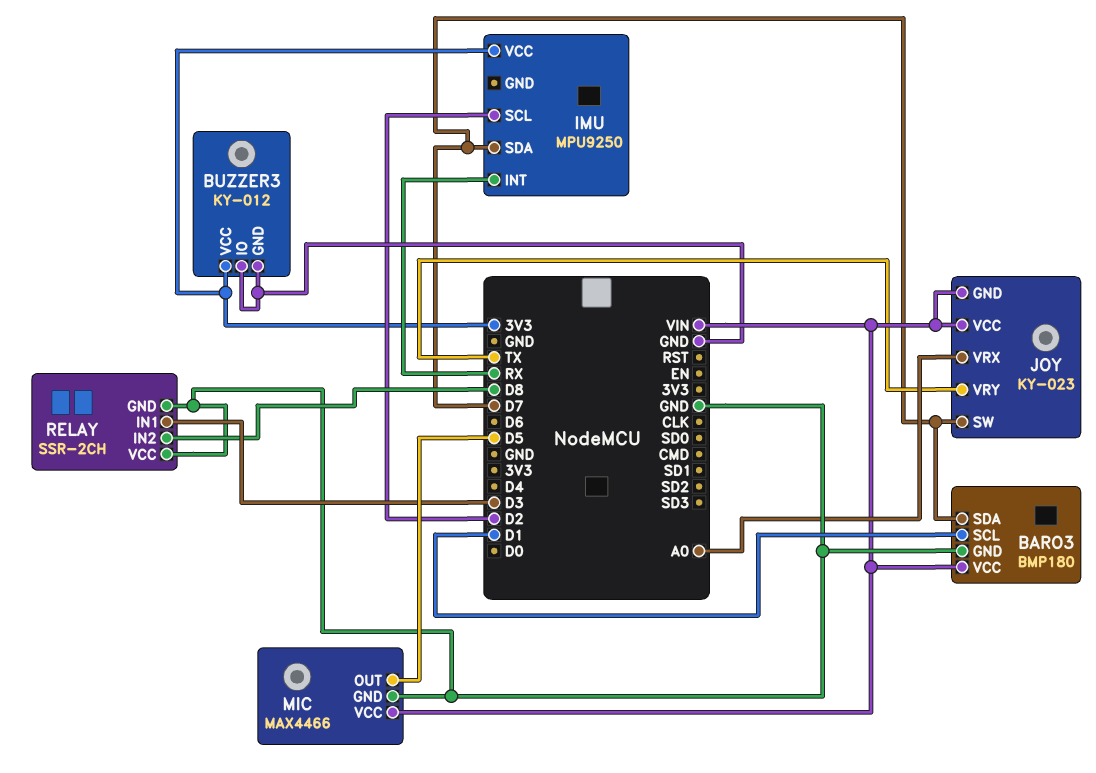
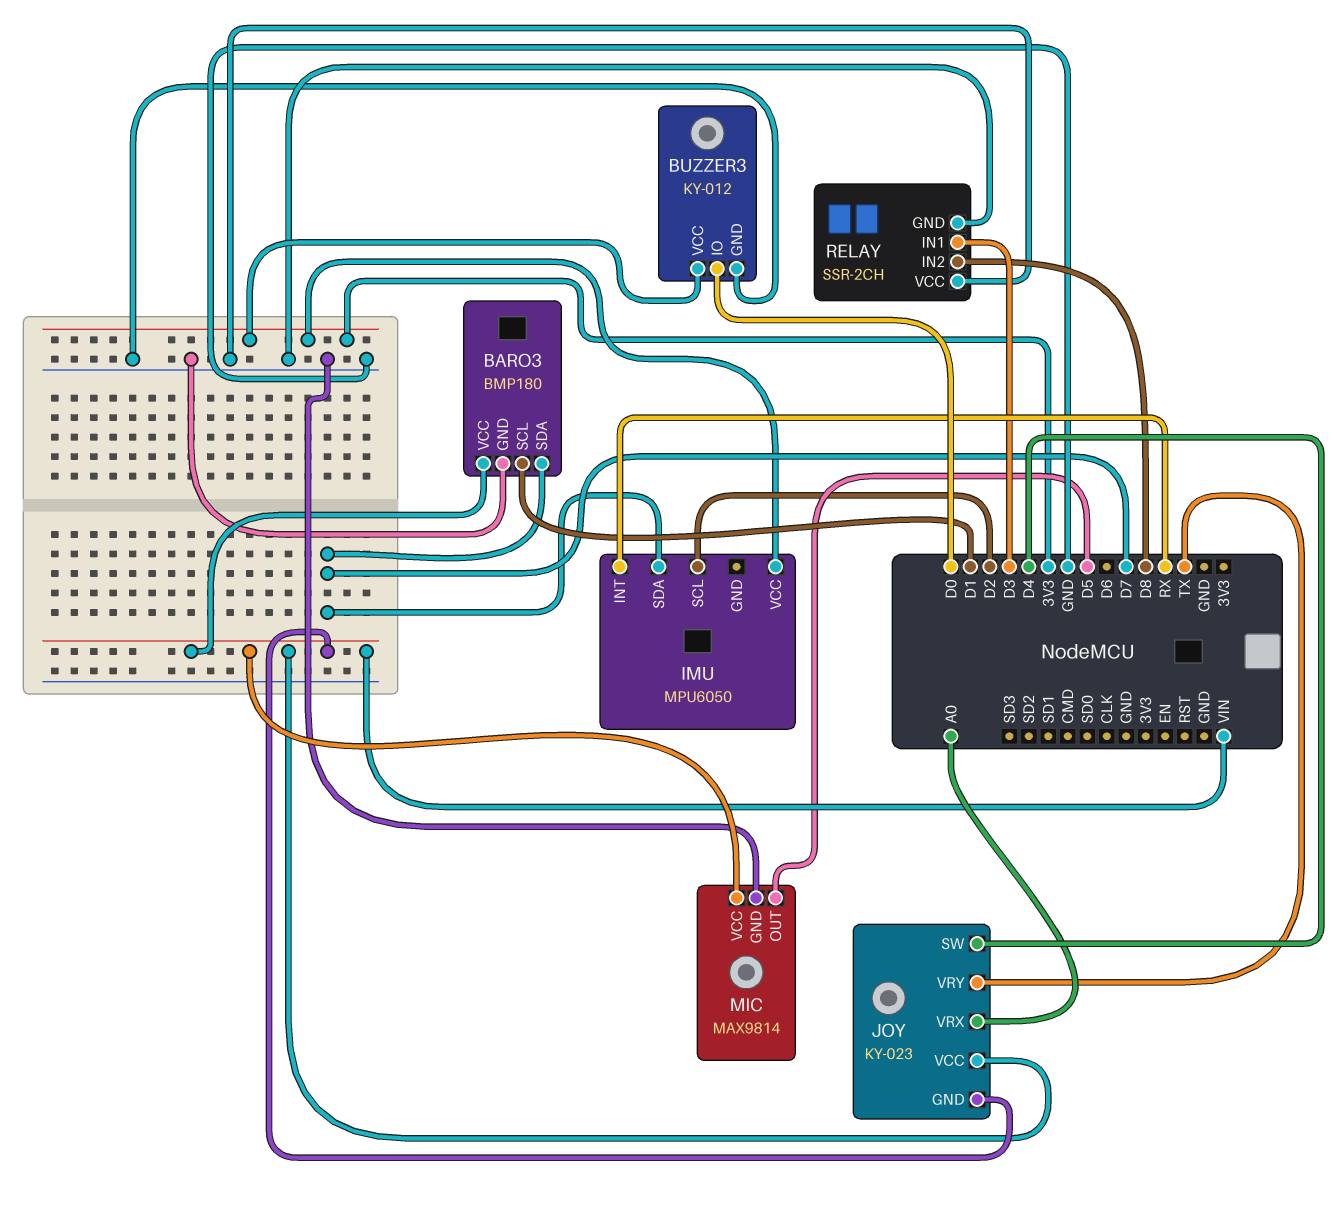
BUZZER3 pin IO: GND -> D0
IMU: MPU9250 -> MPU6050
JOY pin SW: D7 -> D4
MIC: MAX4466 -> MAX9814

